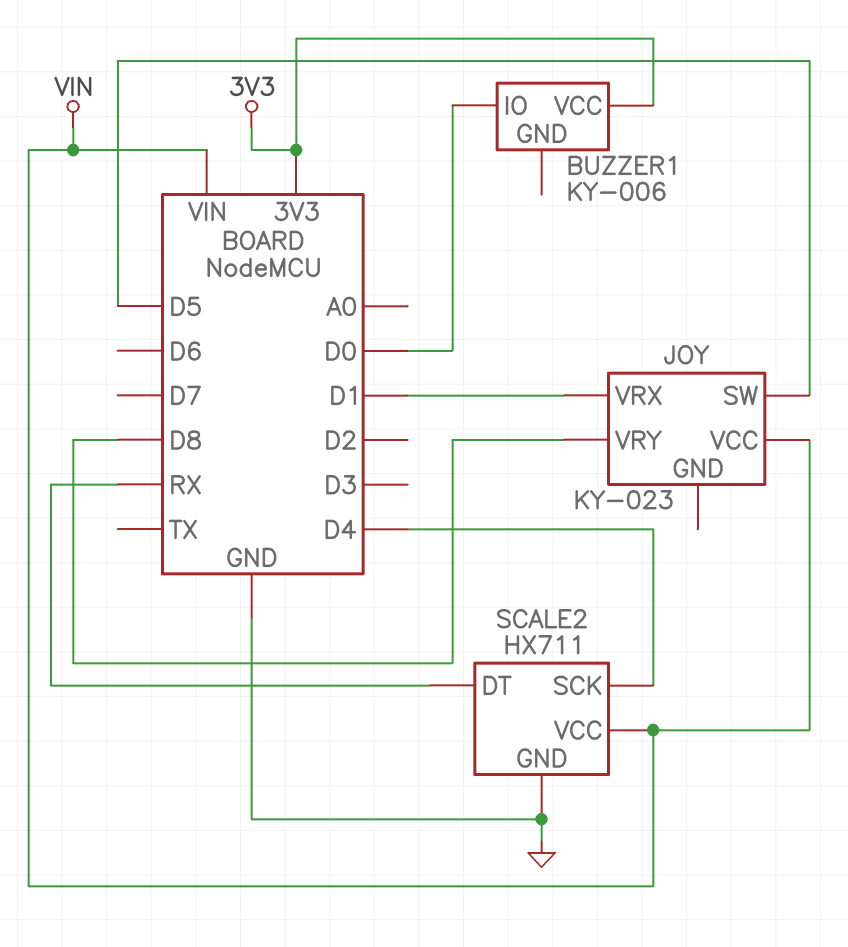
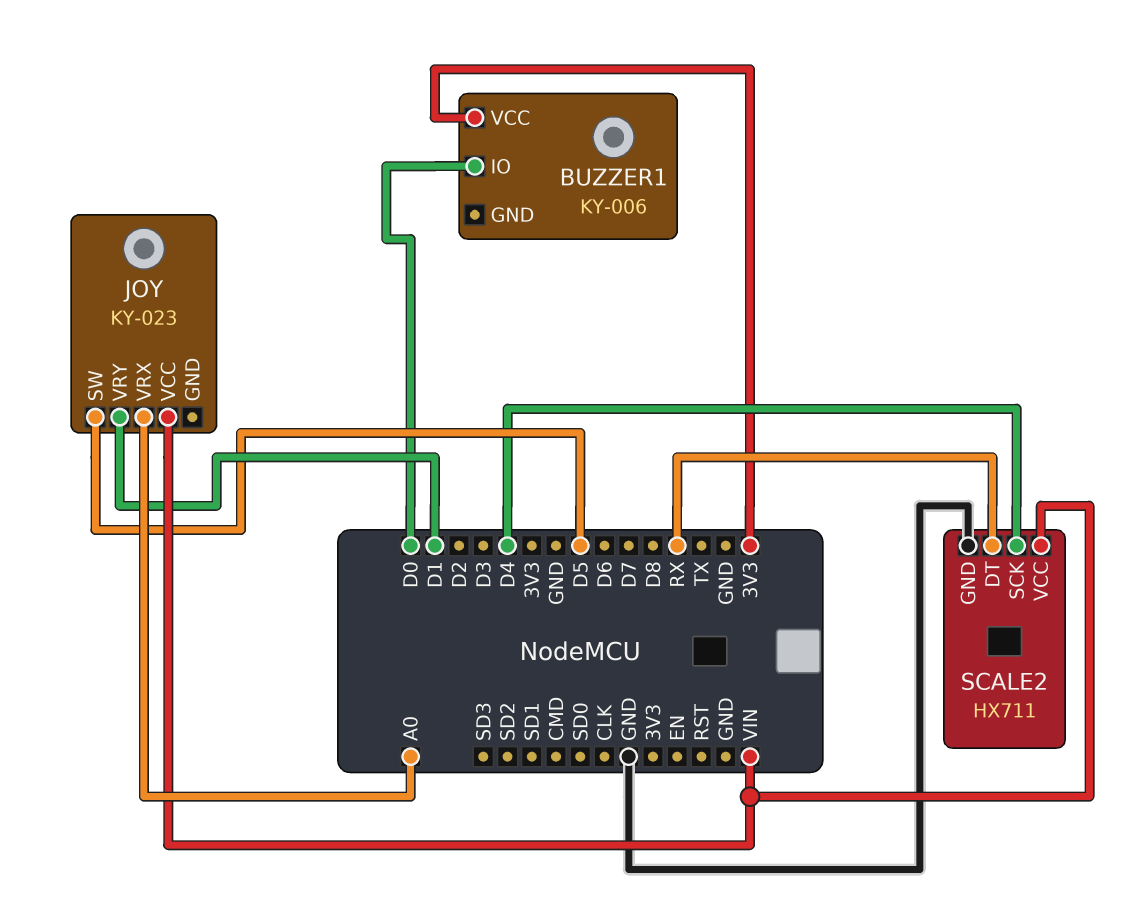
JOY pin VRX: D1 -> A0
JOY pin VRY: D8 -> D1

